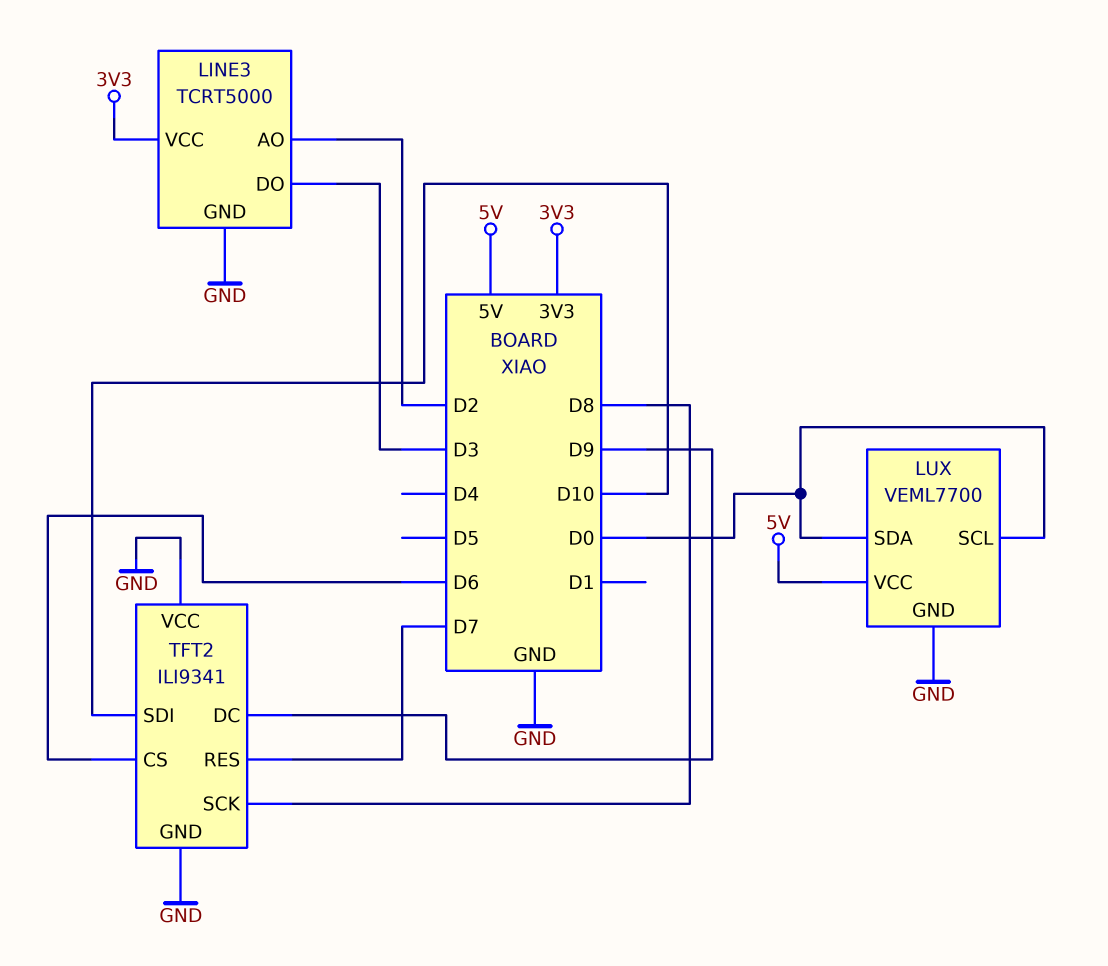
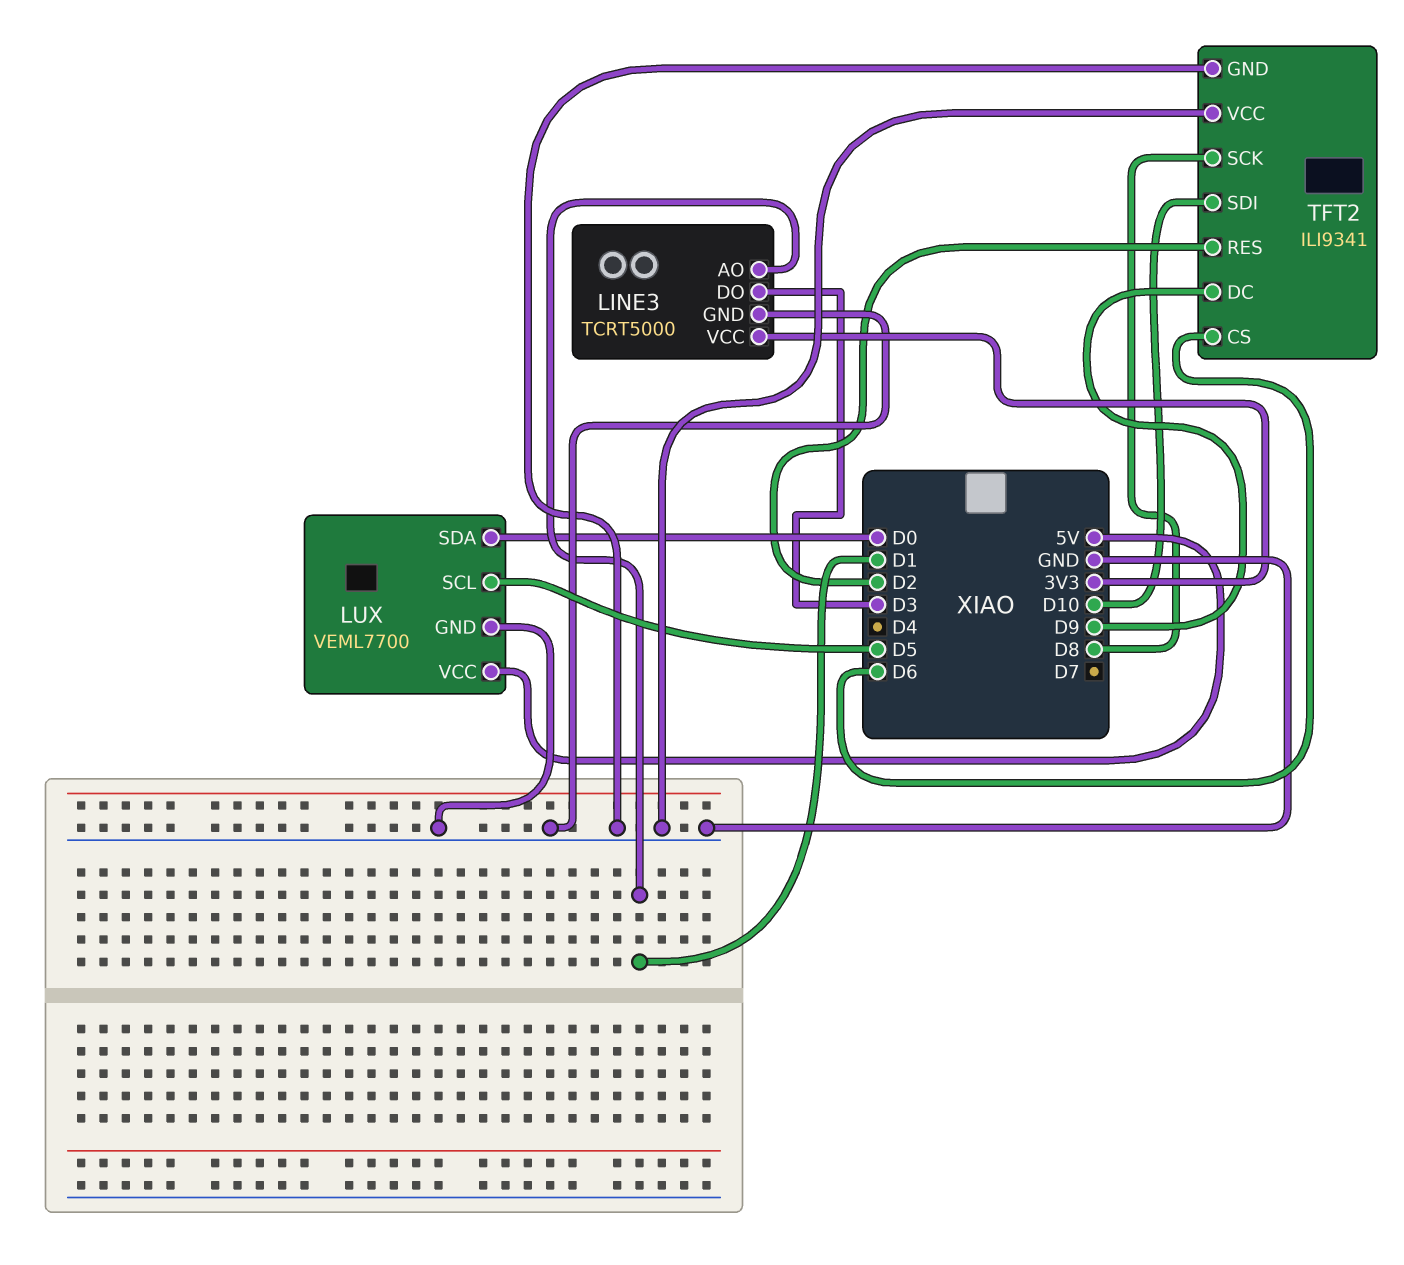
LINE3 pin AO: D2 -> D1
LUX pin SCL: D0 -> D5
TFT2 pin RES: D7 -> D2

